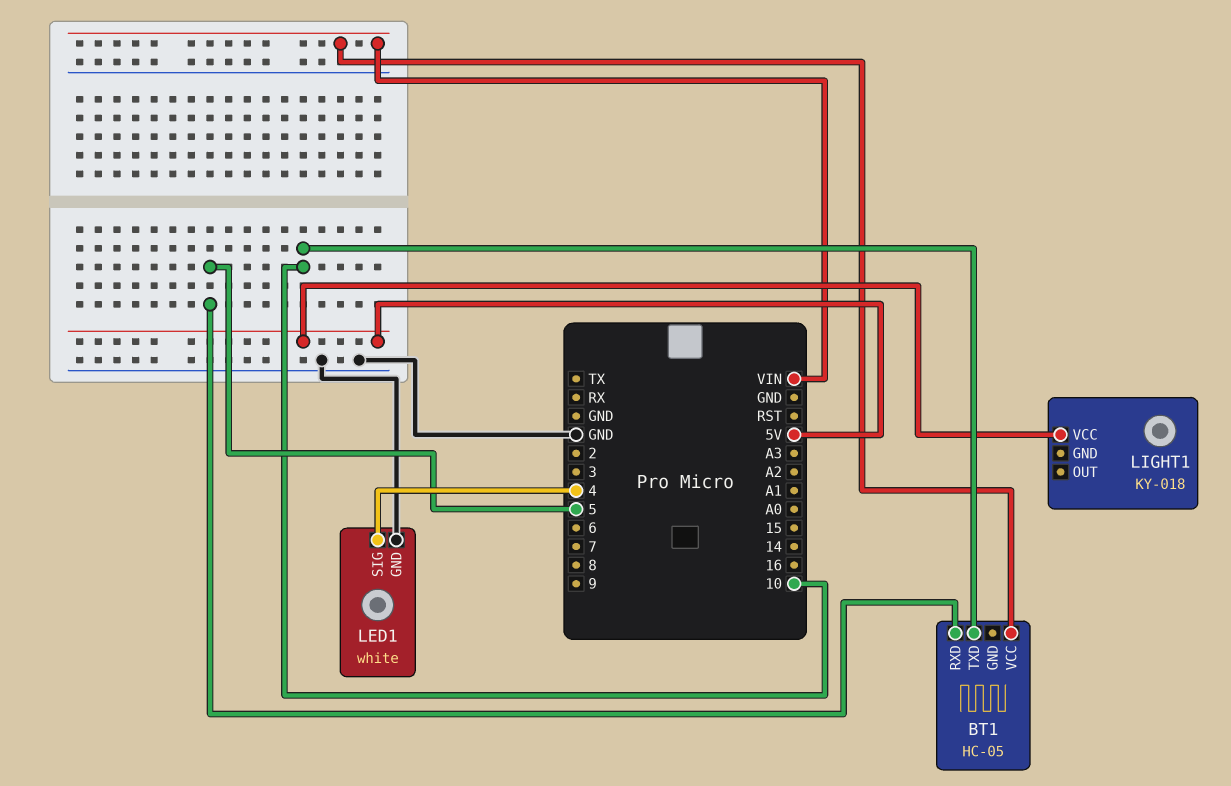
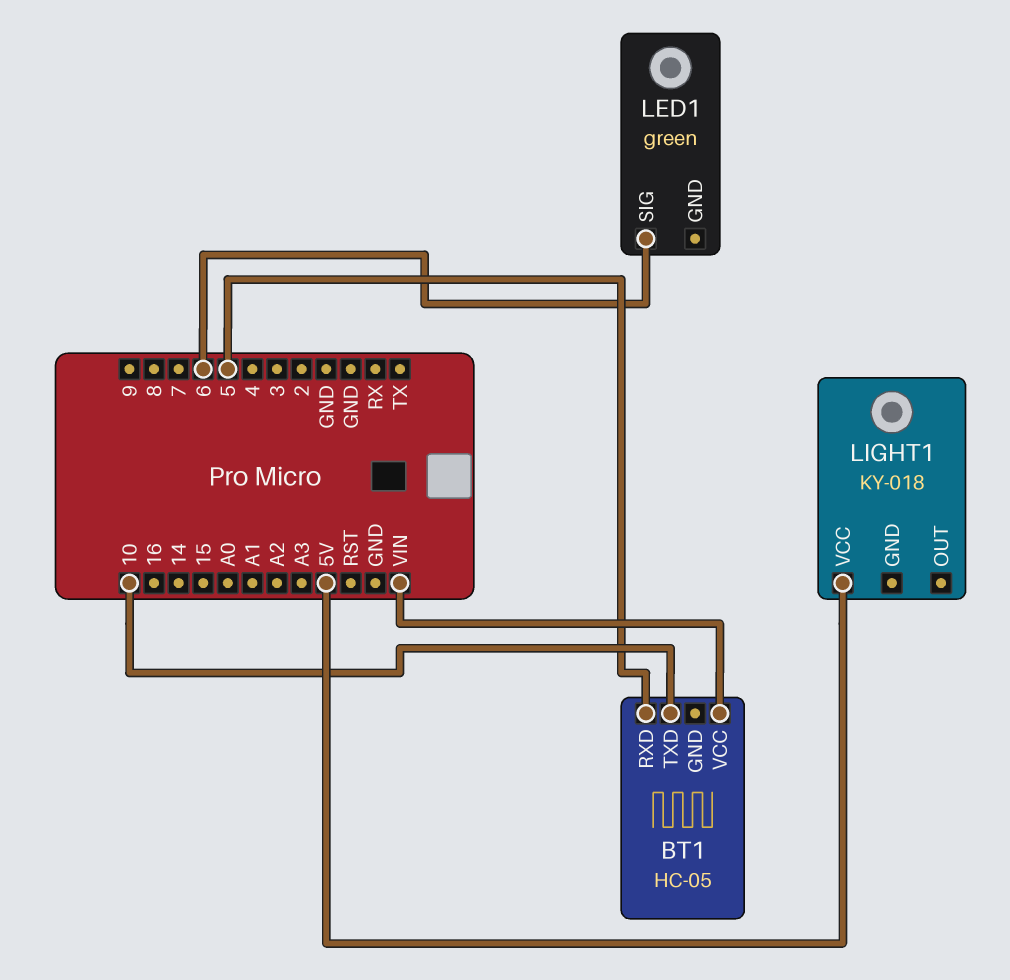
LED1: white -> green
LED1 pin GND: GND -> none
LED1 pin SIG: 4 -> 6

